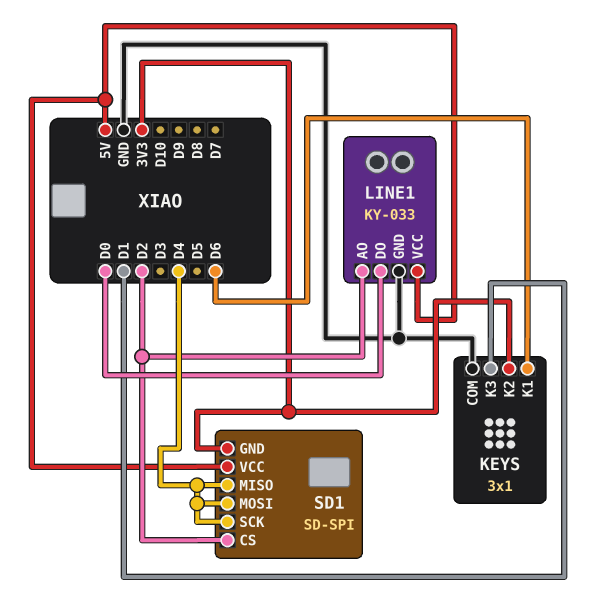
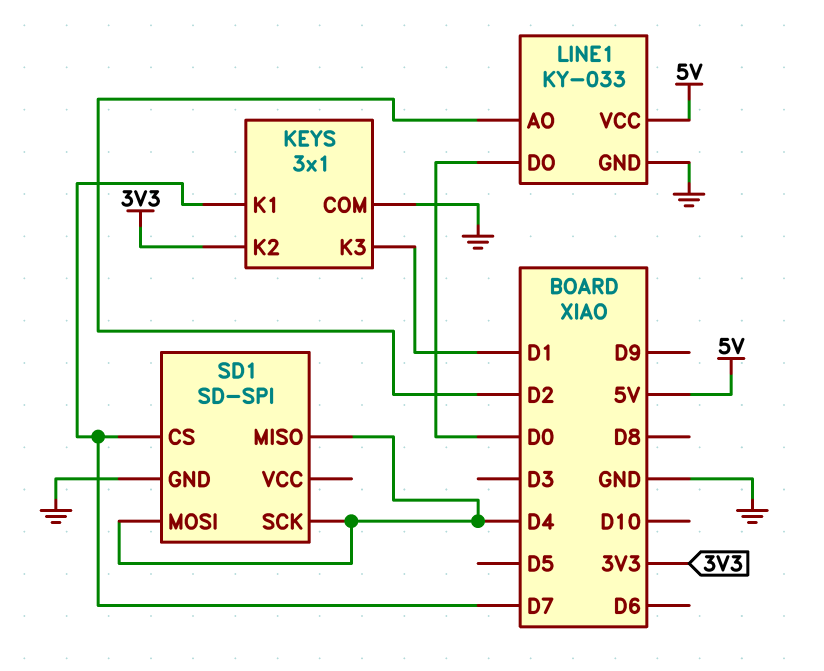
KEYS pin K1: D6 -> D7
SD1 pin CS: D2 -> D7
SD1 pin GND: 3V3 -> GND
SD1 pin VCC: 5V -> none

